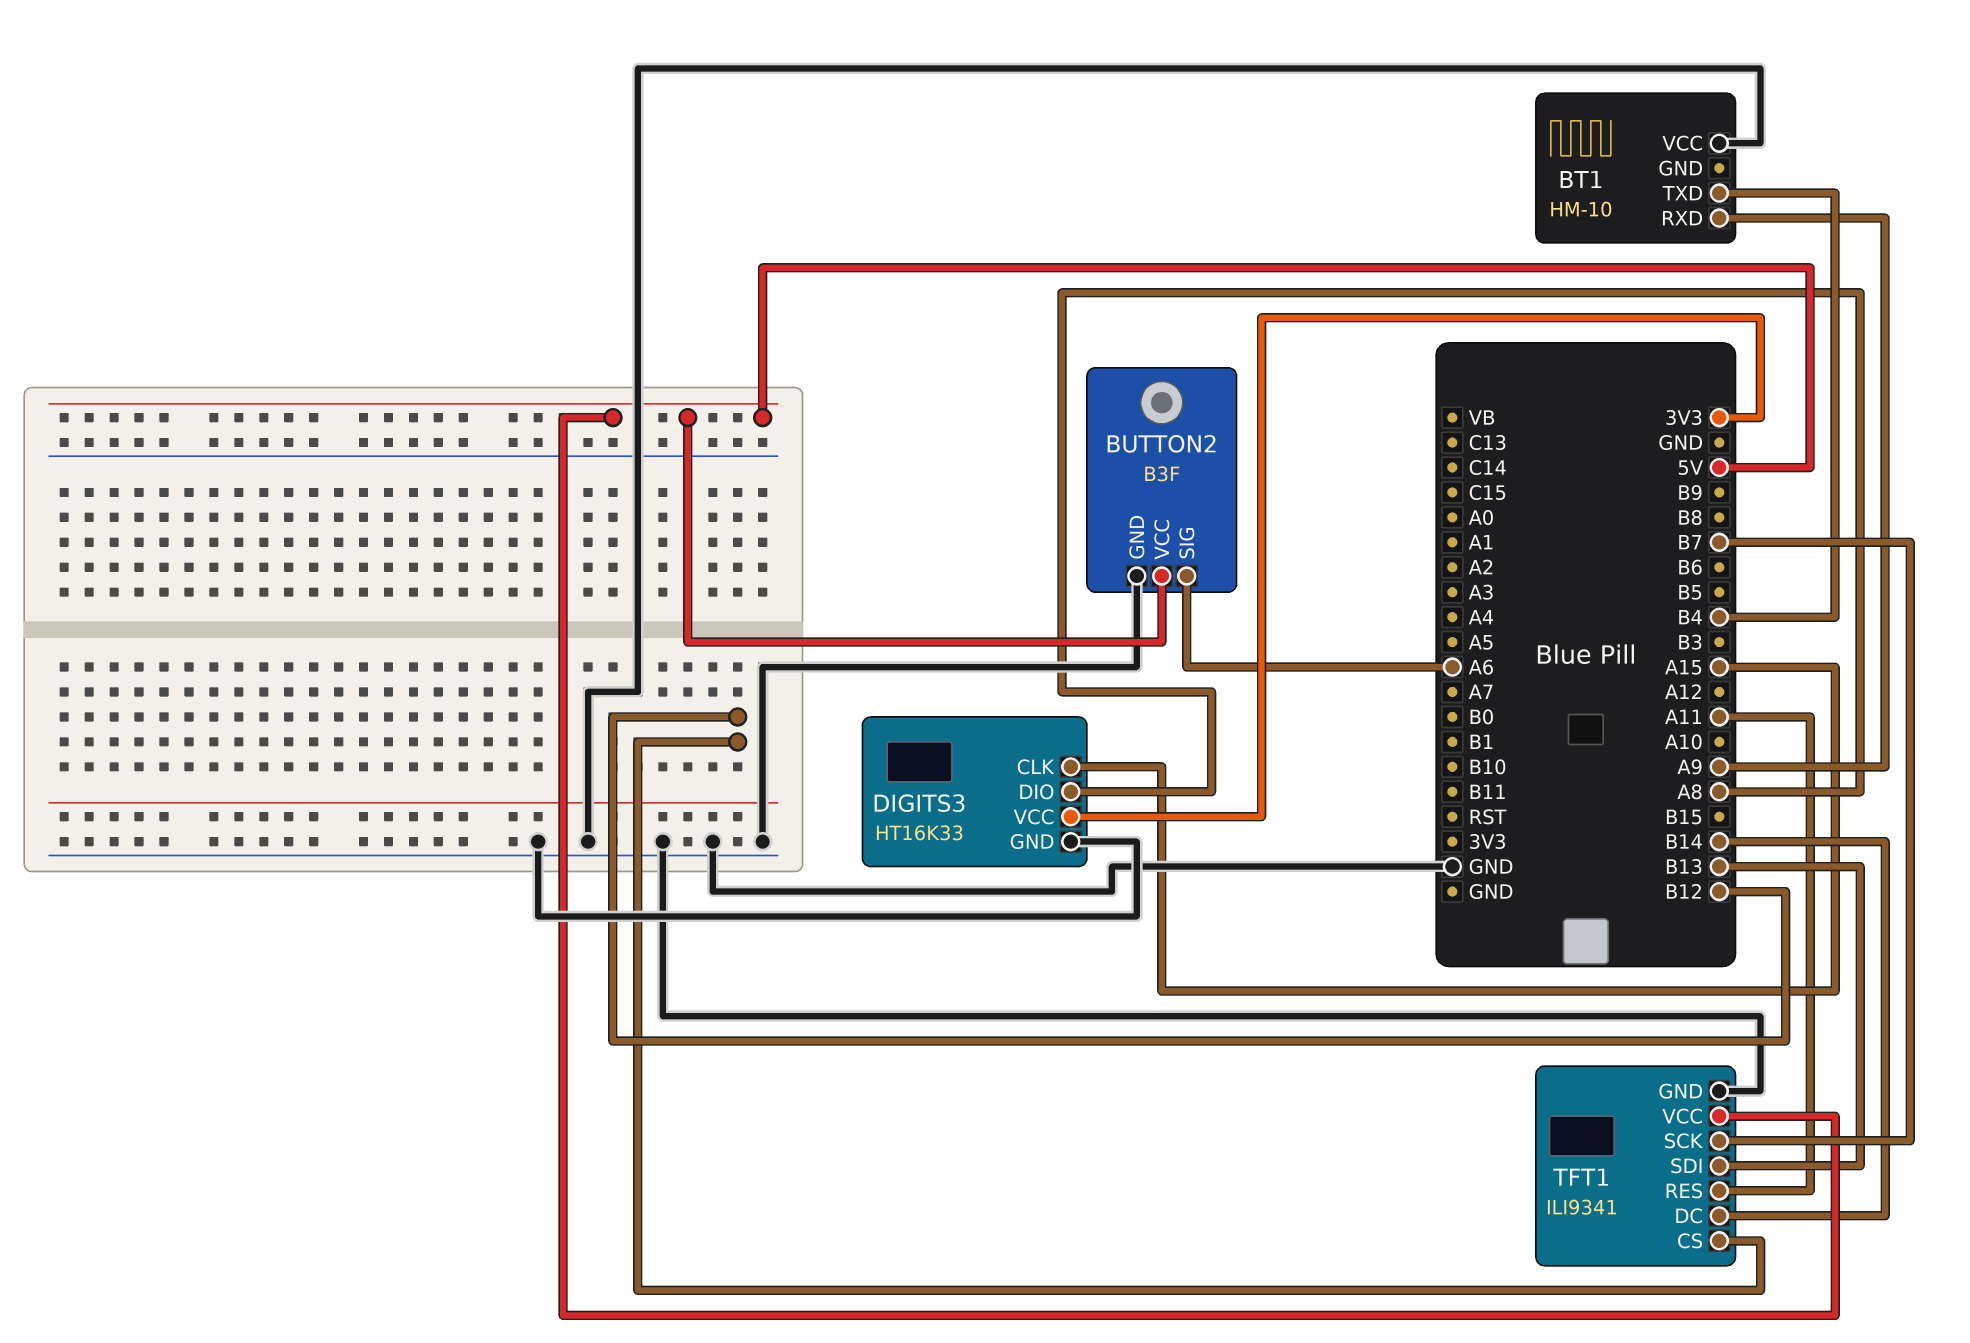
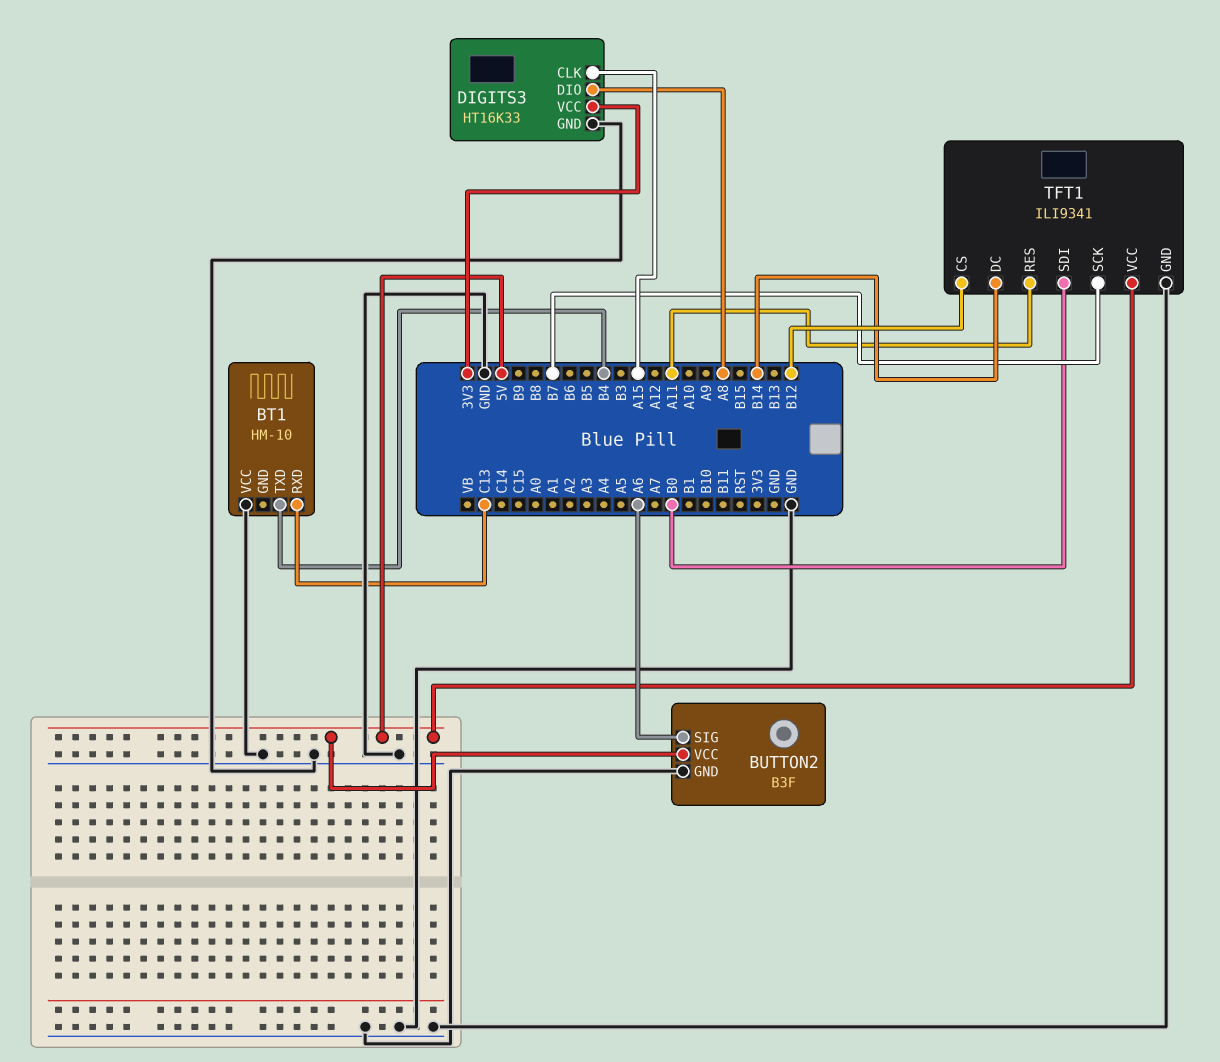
BT1 pin RXD: A9 -> C13
TFT1 pin SDI: B13 -> B0

